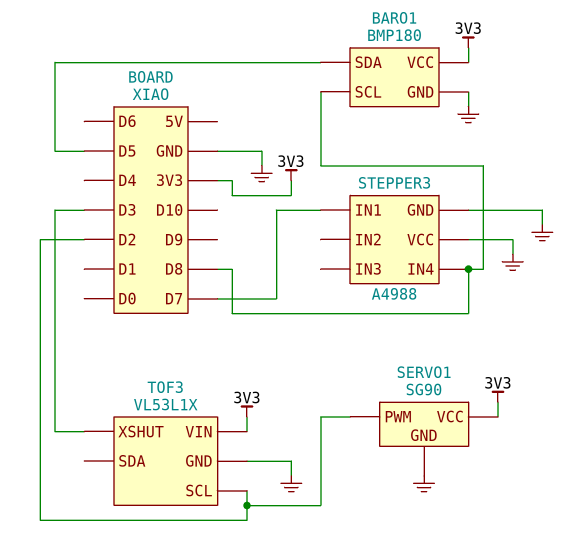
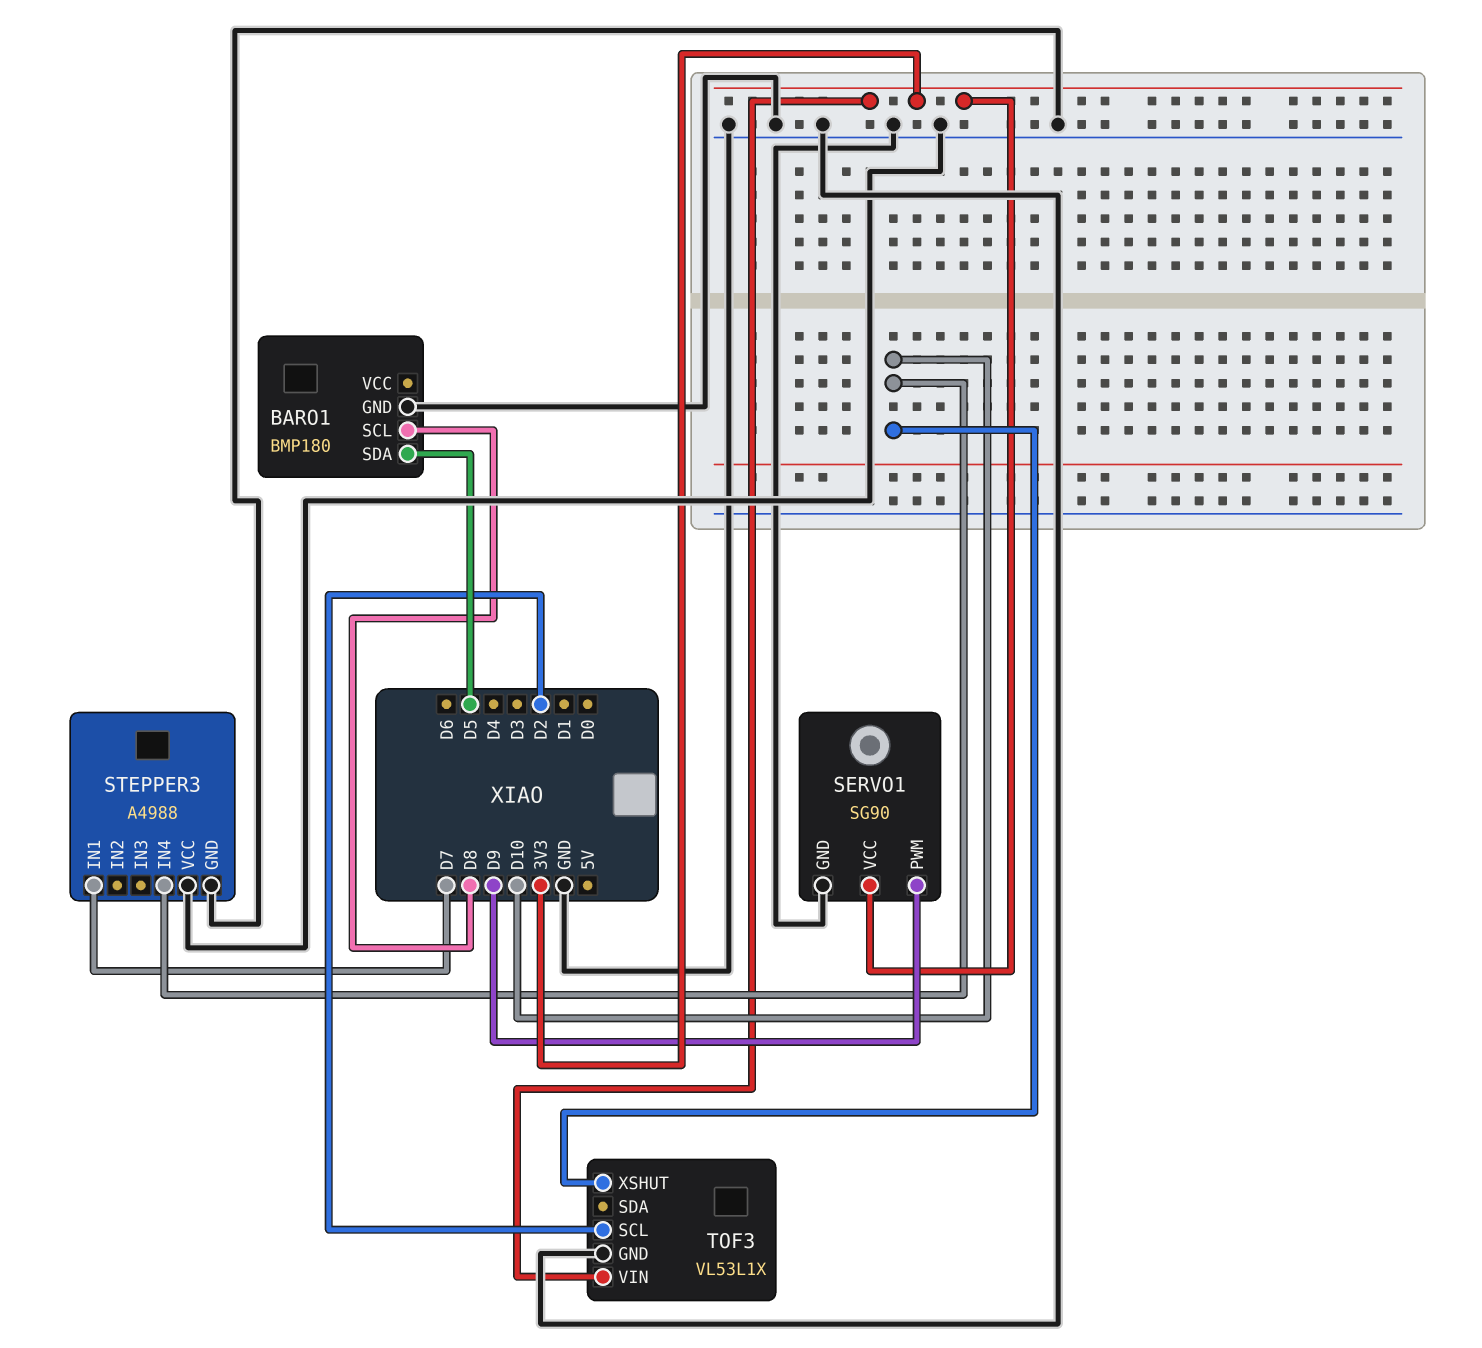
BARO1 pin VCC: 3V3 -> none
SERVO1 pin PWM: D2 -> D9
STEPPER3 pin IN4: D8 -> D10
TOF3 pin XSHUT: D3 -> D10

